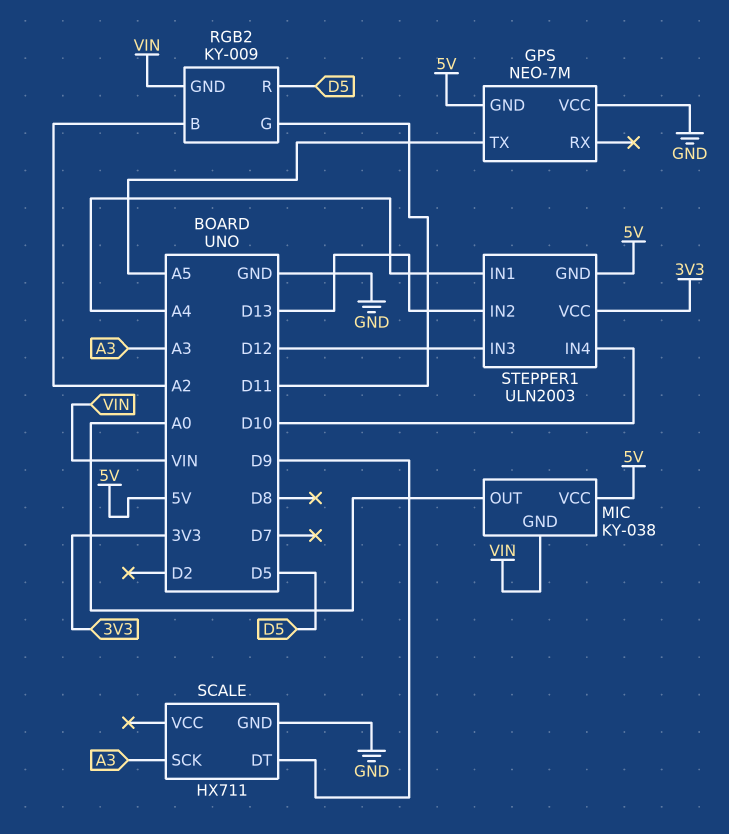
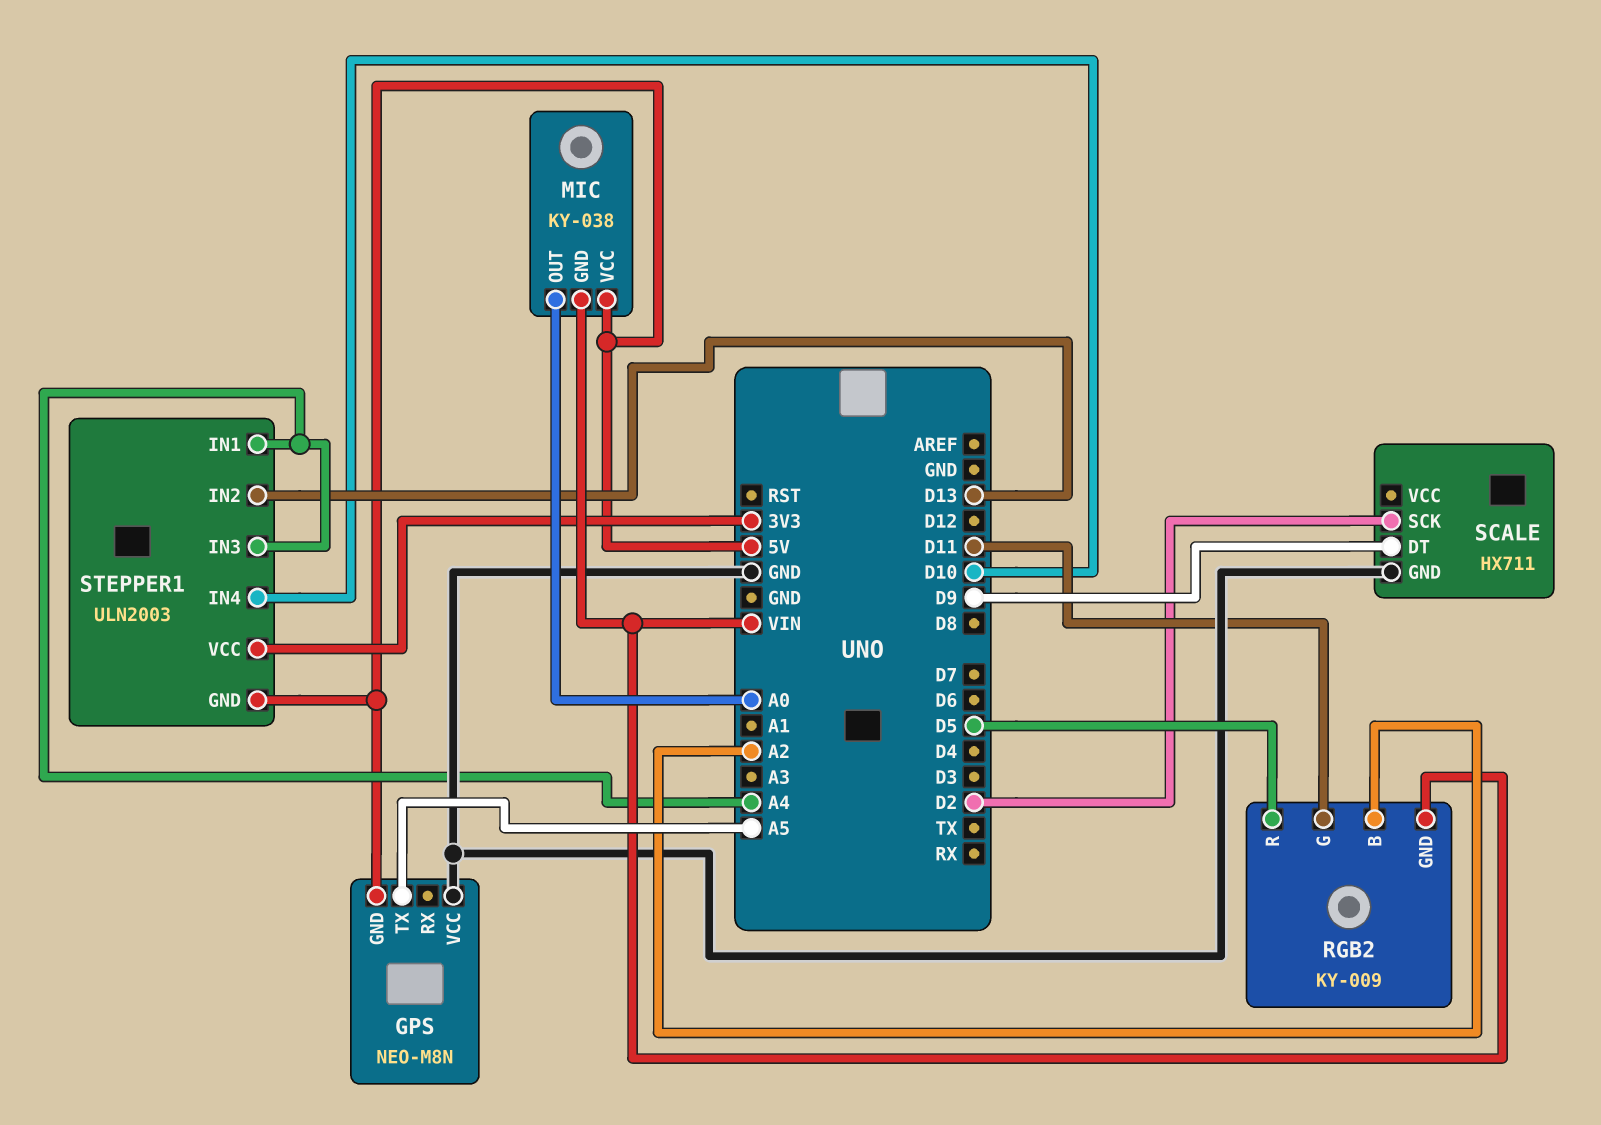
GPS: NEO-7M -> NEO-M8N
SCALE pin SCK: A3 -> D2
STEPPER1 pin IN3: D12 -> A4

